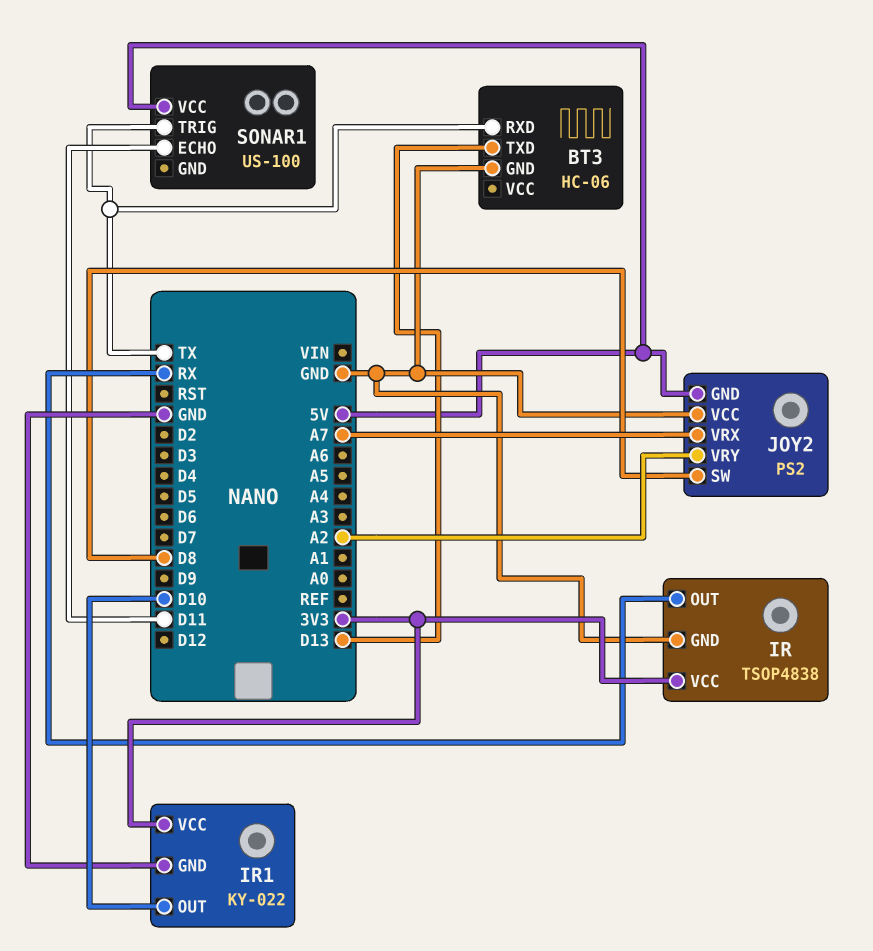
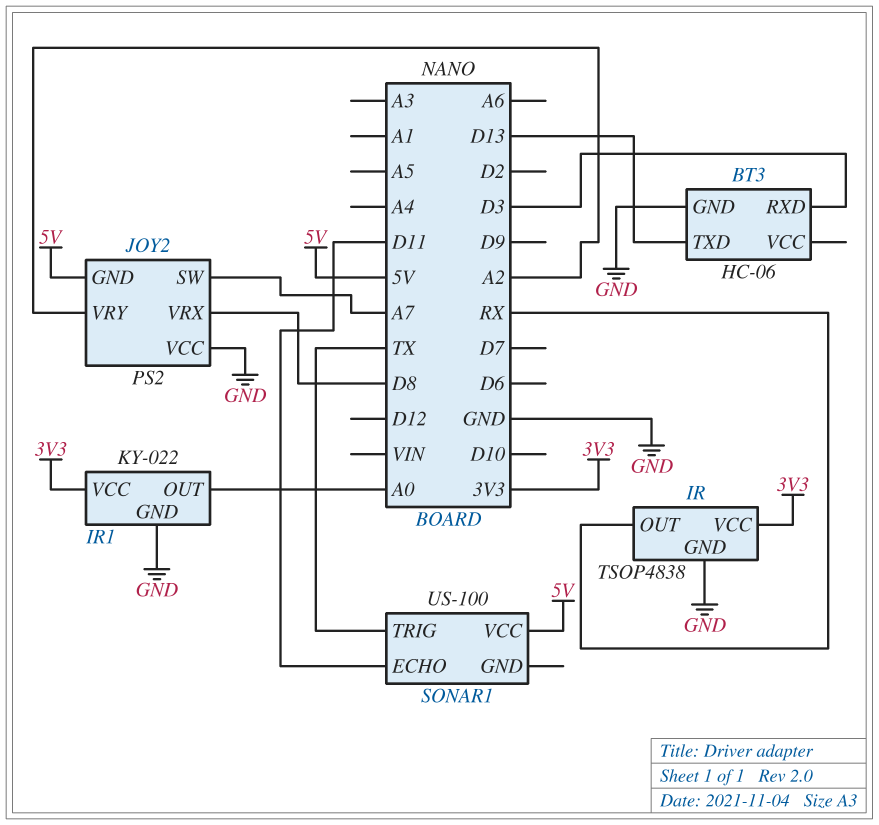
BT3 pin RXD: TX -> D3
IR1 pin OUT: D10 -> A0
JOY2 pin SW: D8 -> A7
JOY2 pin VRX: A7 -> D8

